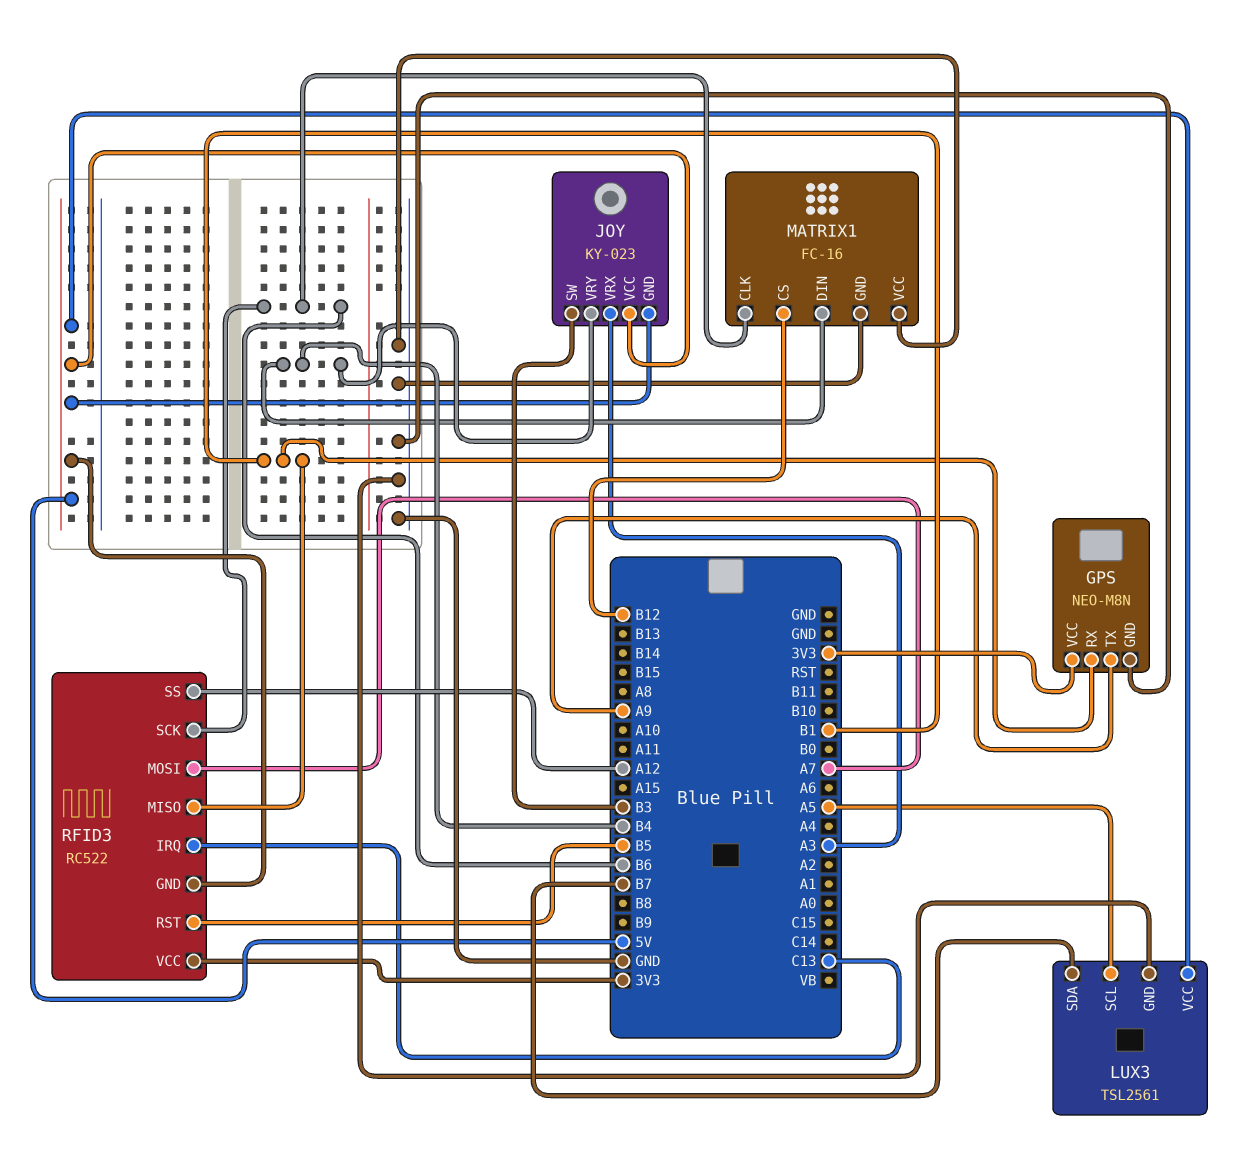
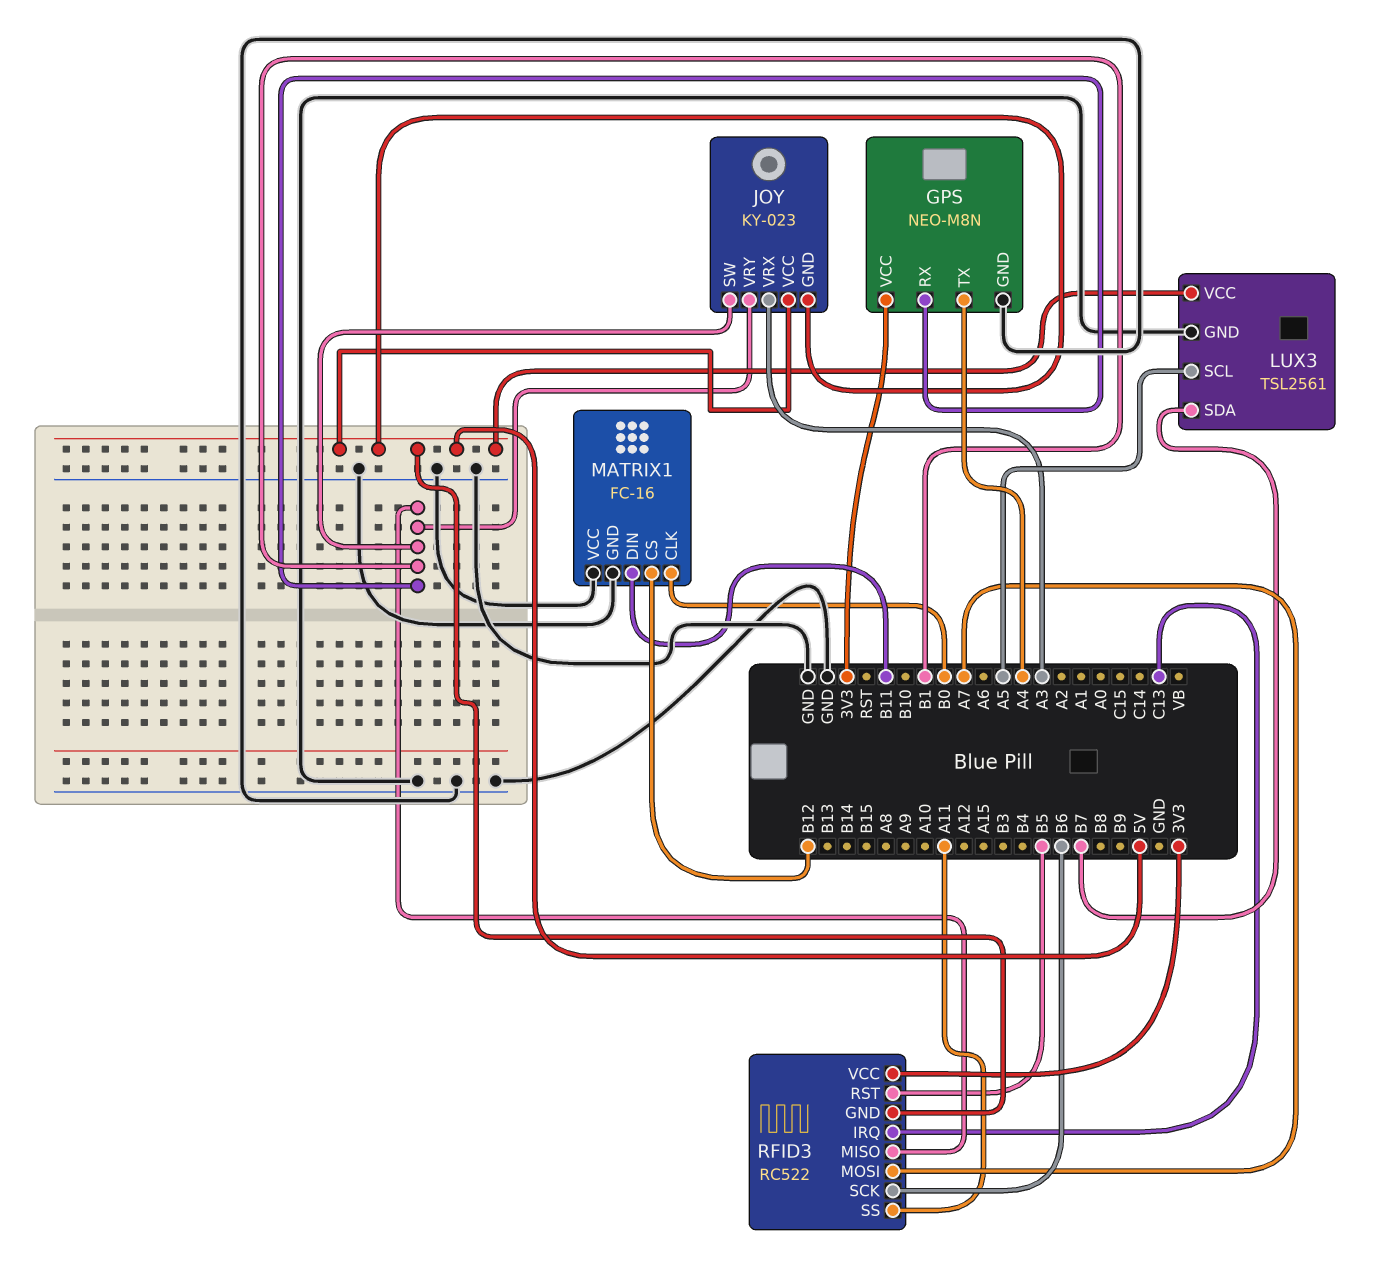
GPS pin TX: A9 -> A4
JOY pin SW: B3 -> B1
JOY pin VRY: B4 -> B1
MATRIX1 pin CLK: B6 -> B0
MATRIX1 pin DIN: B4 -> B11
RFID3 pin SS: A12 -> A11

